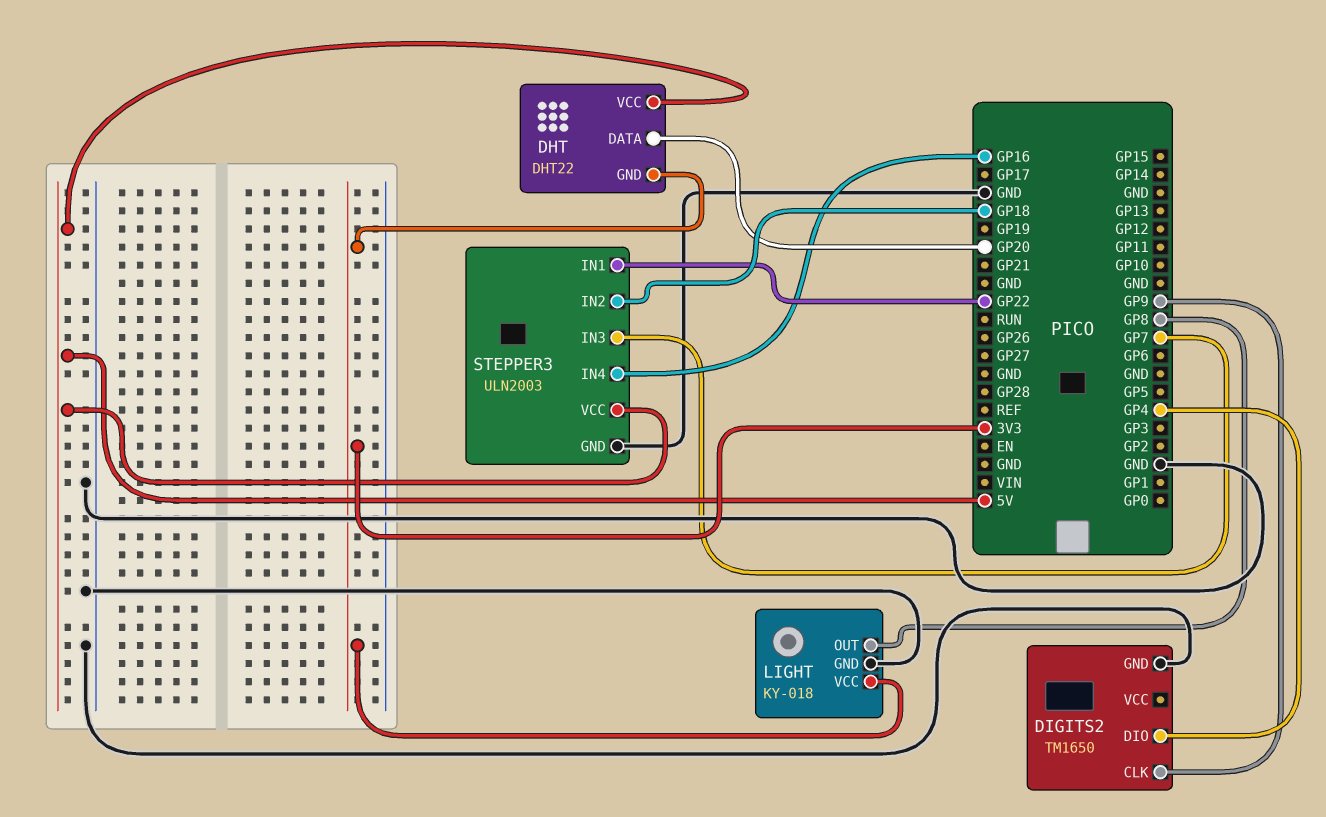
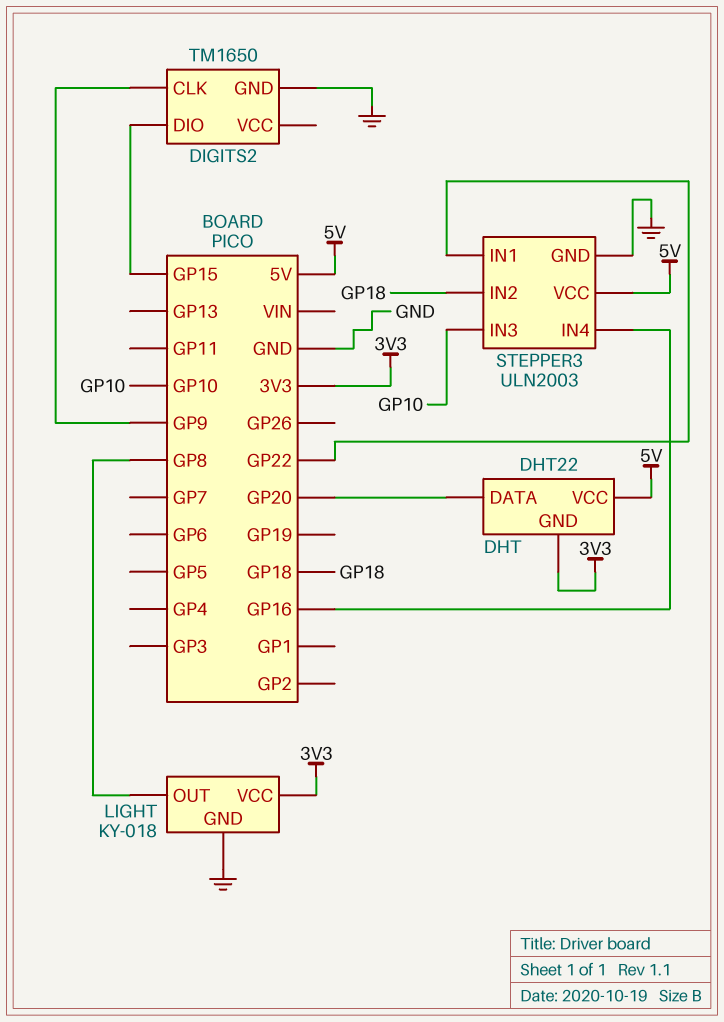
DIGITS2 pin DIO: GP4 -> GP15
STEPPER3 pin IN3: GP7 -> GP10

